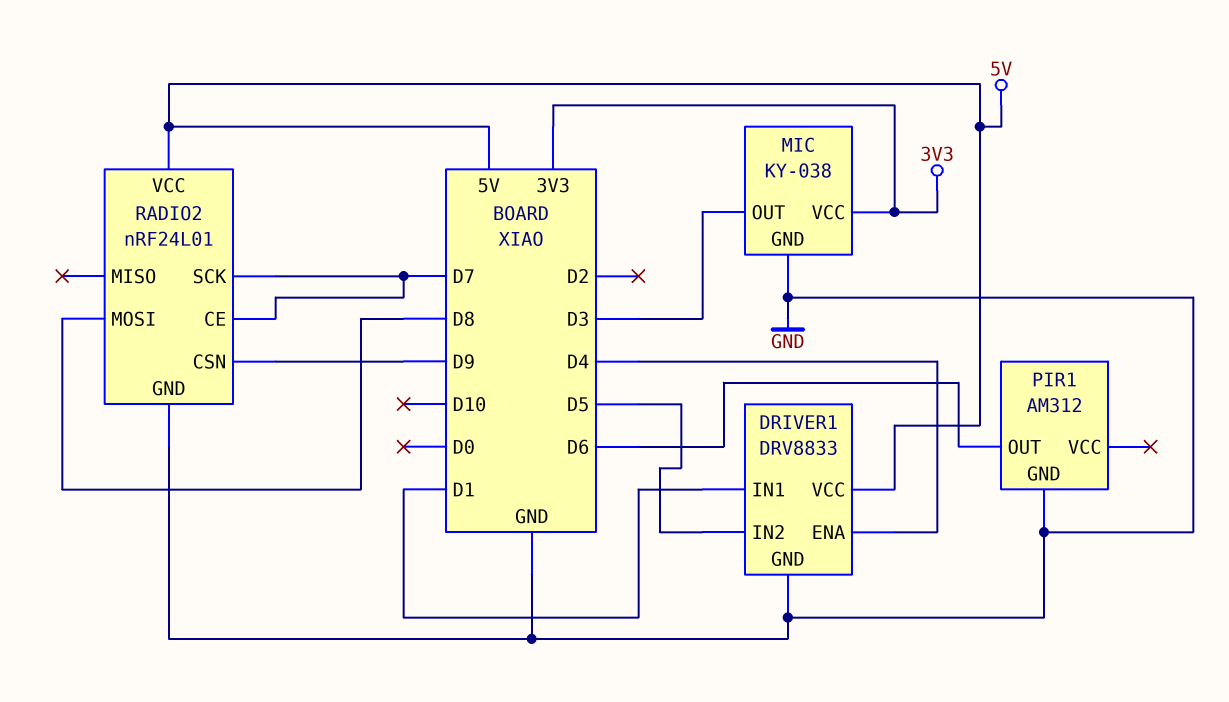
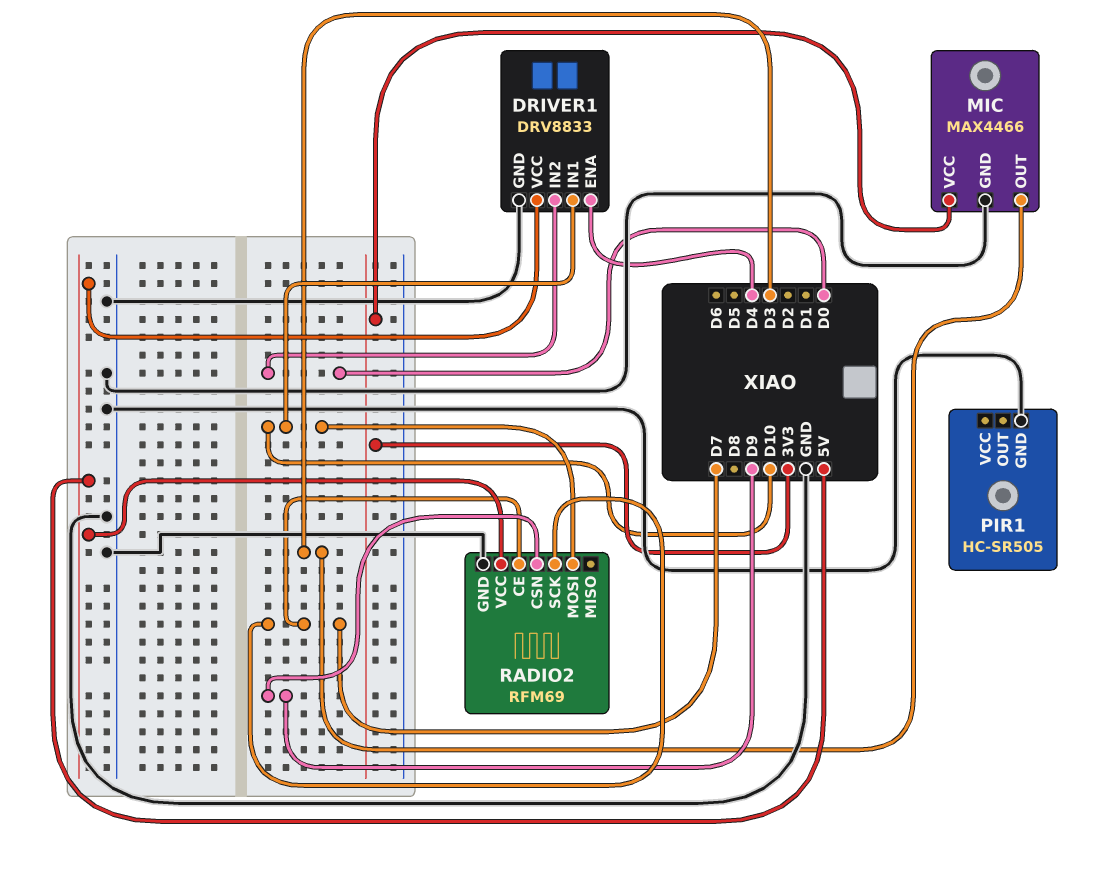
DRIVER1 pin IN1: D1 -> D10
DRIVER1 pin IN2: D5 -> D0
MIC: KY-038 -> MAX4466
PIR1: AM312 -> HC-SR505
PIR1 pin OUT: D6 -> none
RADIO2: nRF24L01 -> RFM69
RADIO2 pin MOSI: D8 -> D10

